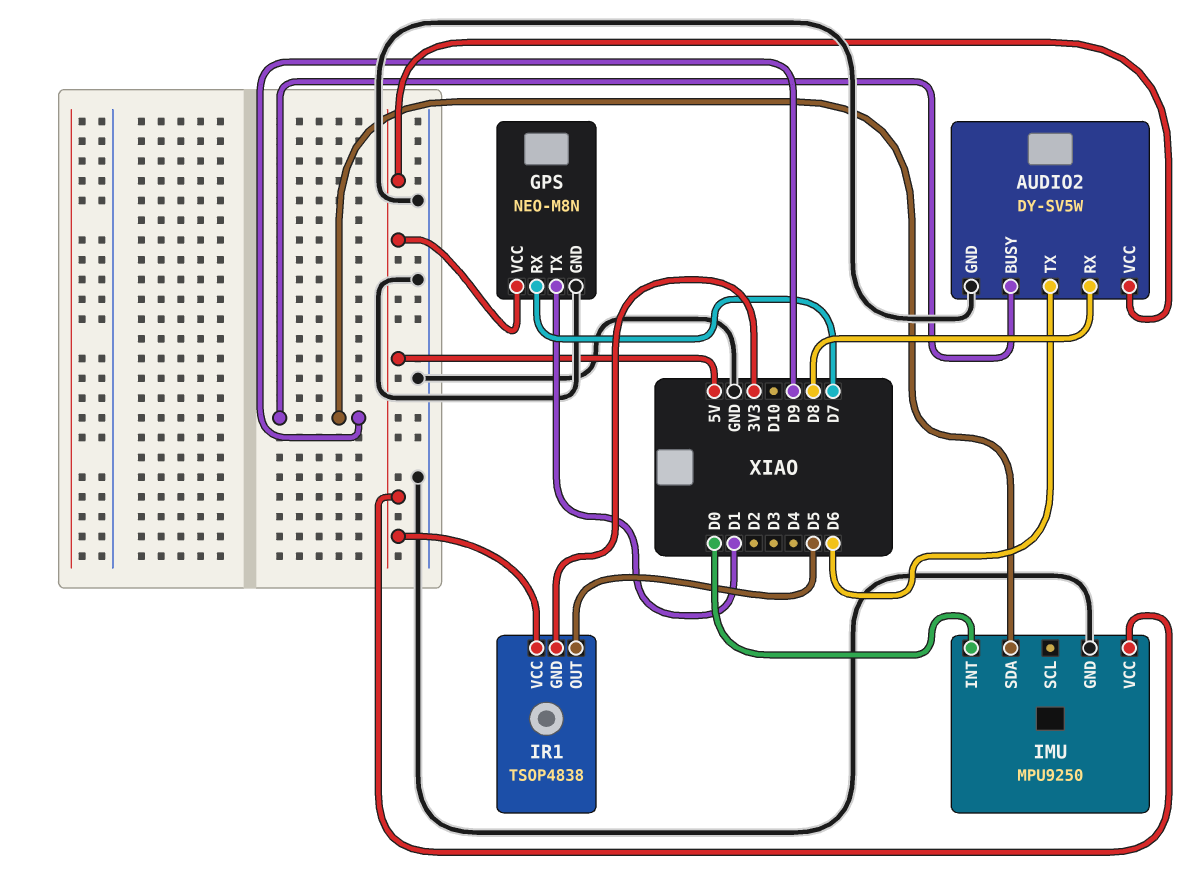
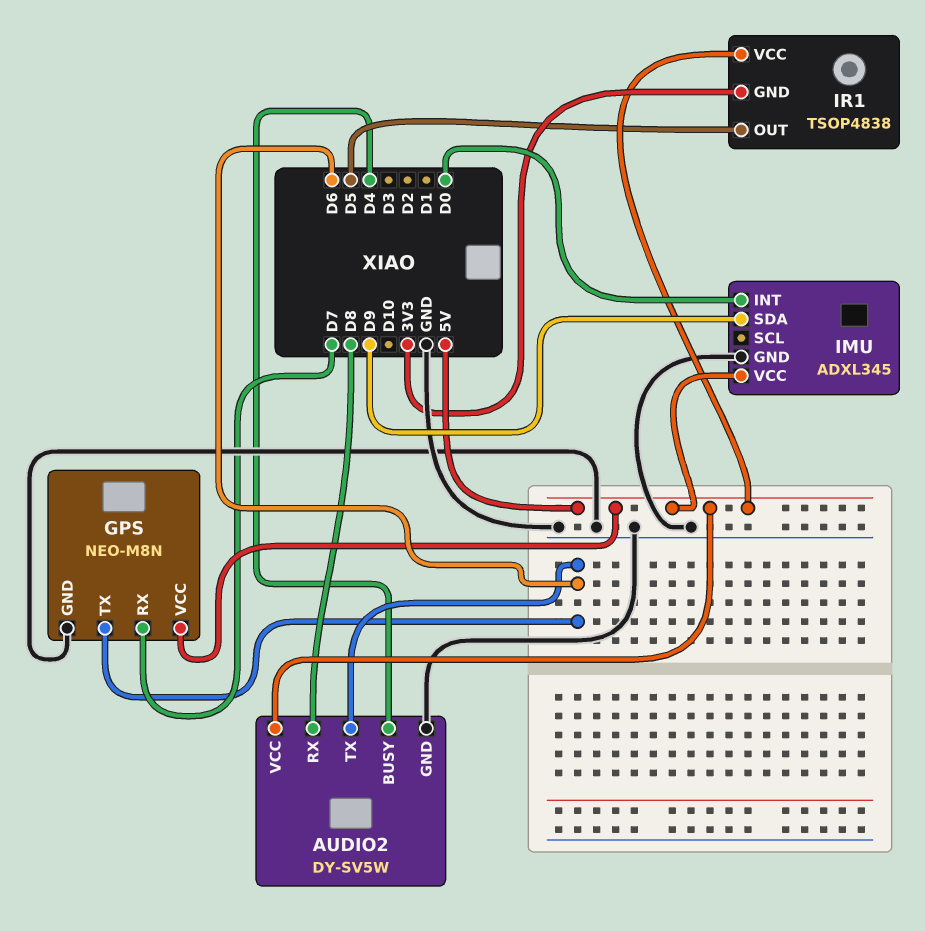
AUDIO2 pin BUSY: D9 -> D4
GPS pin TX: D1 -> D6
IMU: MPU9250 -> ADXL345

